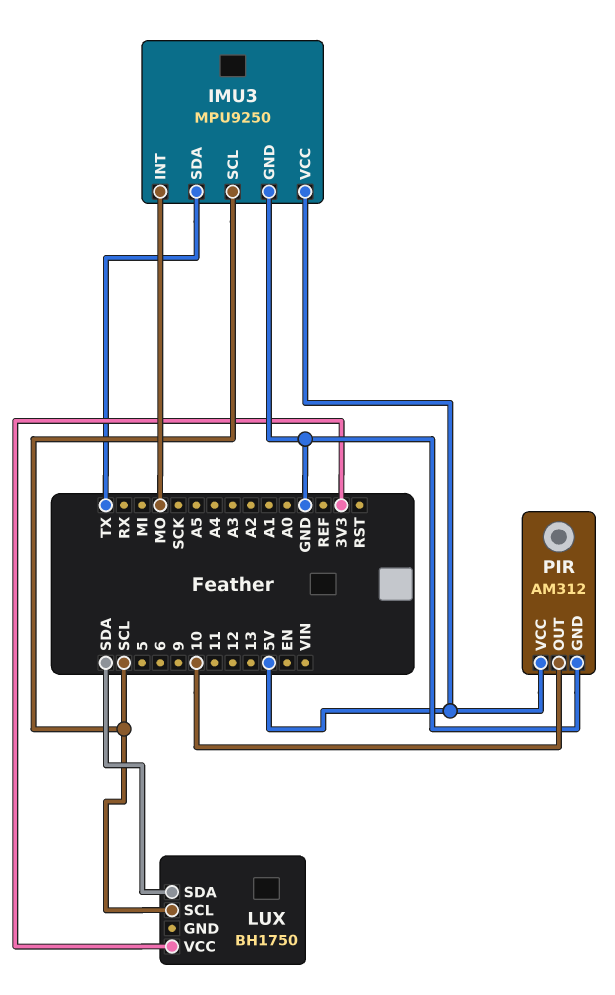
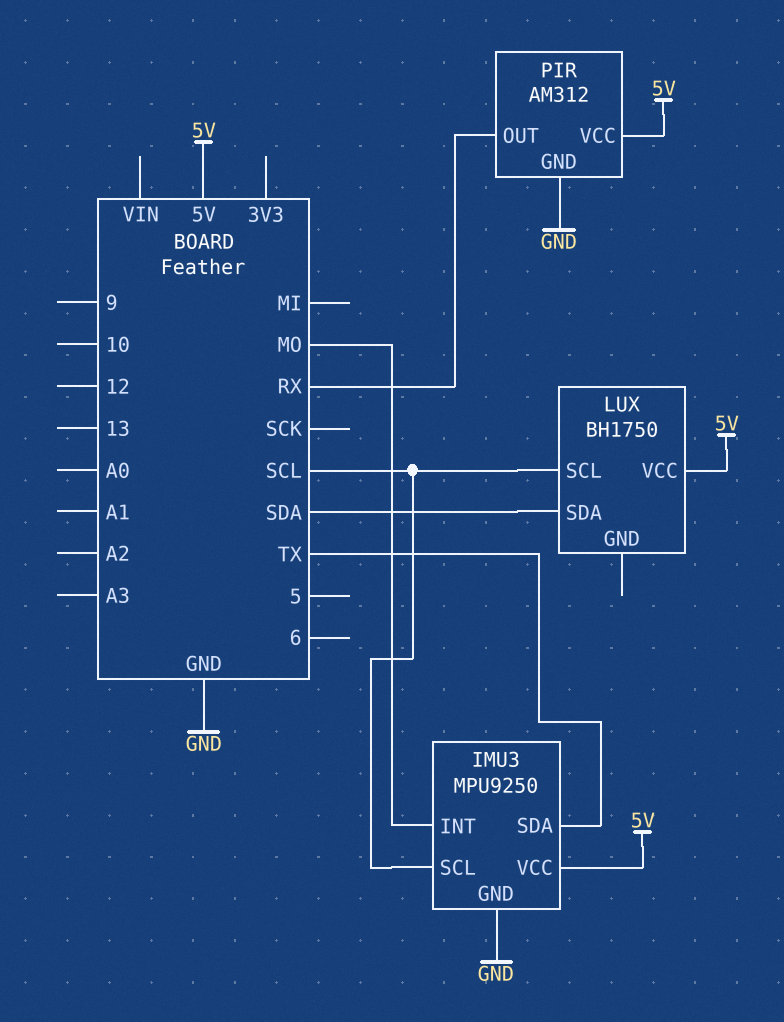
LUX pin VCC: 3V3 -> 5V
PIR pin OUT: 10 -> RX

